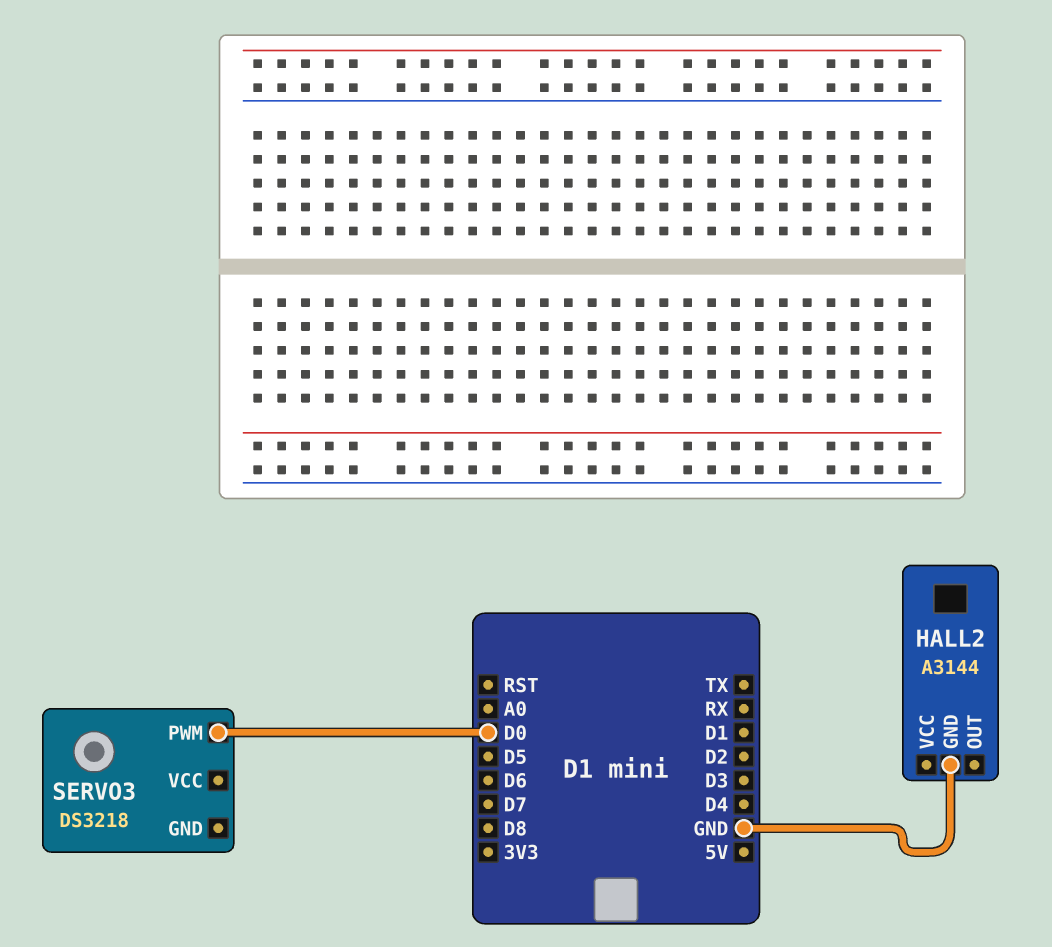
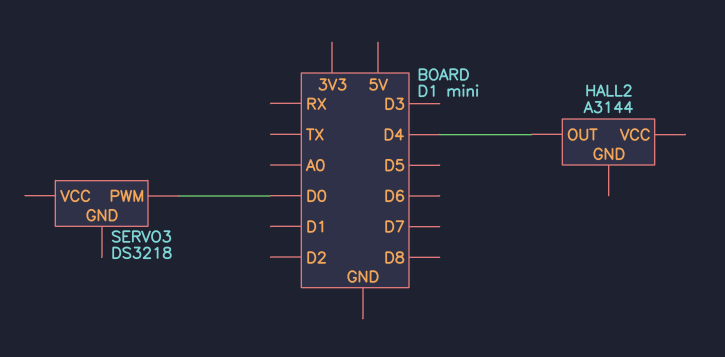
HALL2 pin GND: GND -> none
HALL2 pin OUT: none -> D4

